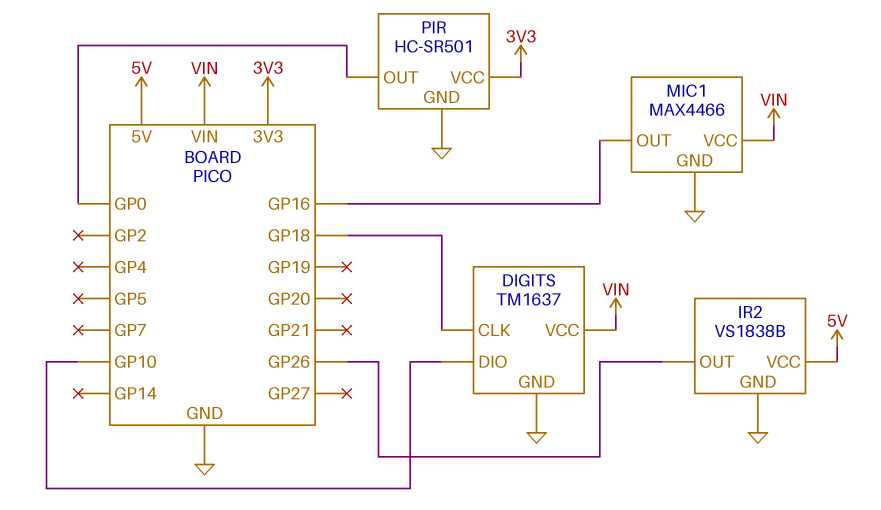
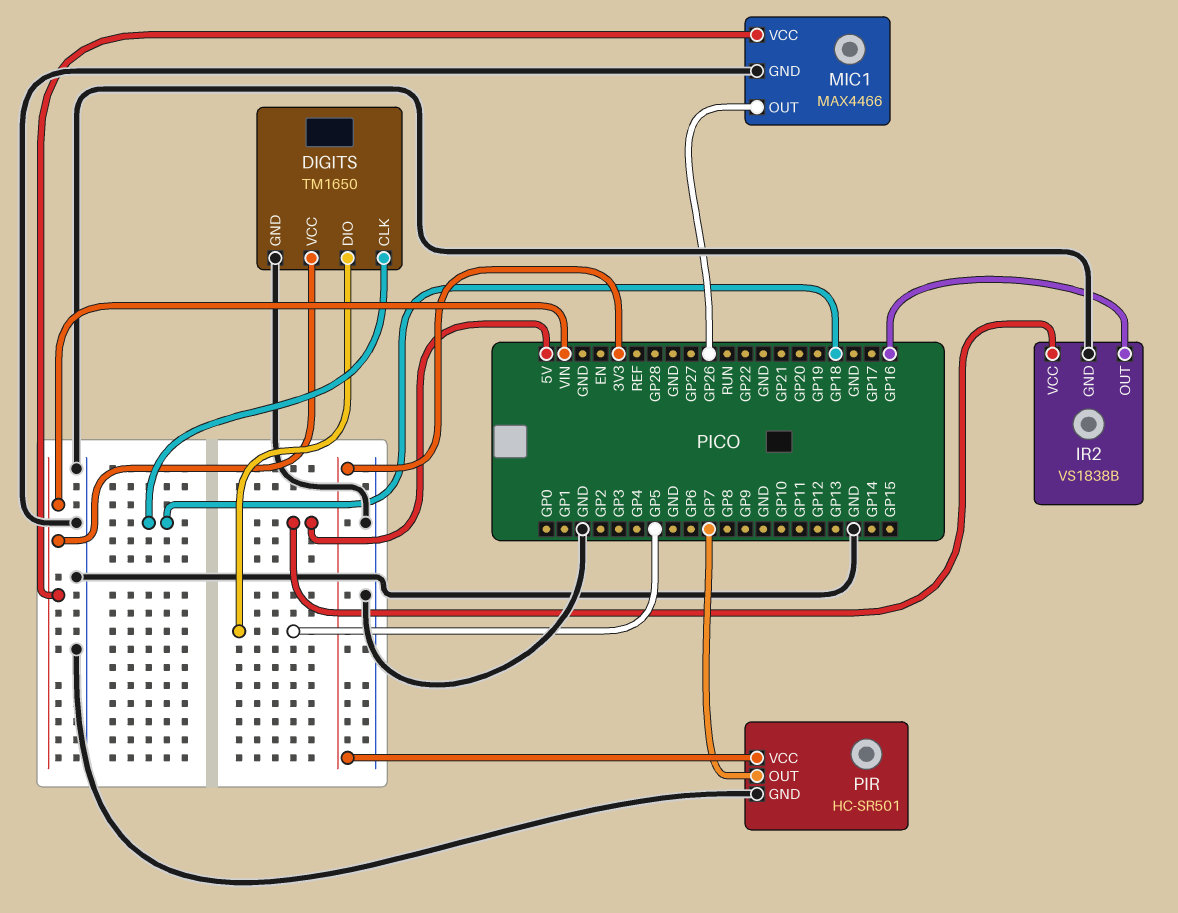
DIGITS: TM1637 -> TM1650
DIGITS pin DIO: GP10 -> GP5
IR2 pin OUT: GP26 -> GP16
MIC1 pin OUT: GP16 -> GP26
PIR pin OUT: GP0 -> GP7

